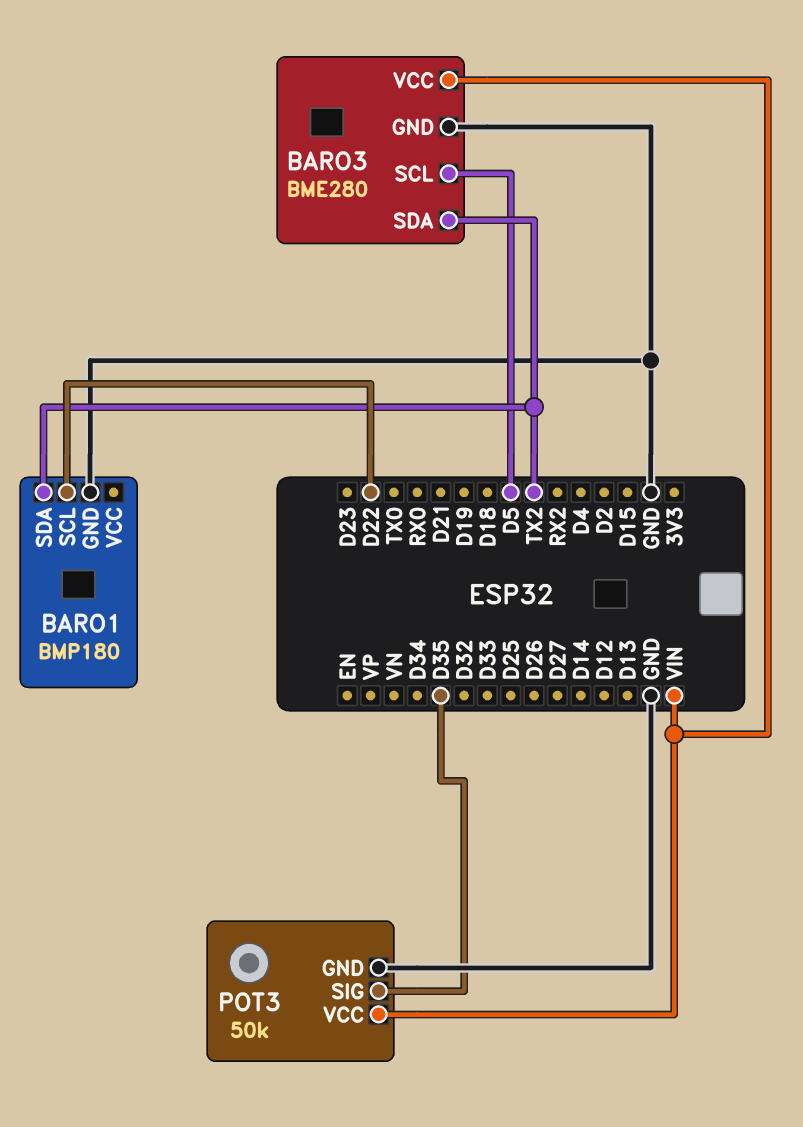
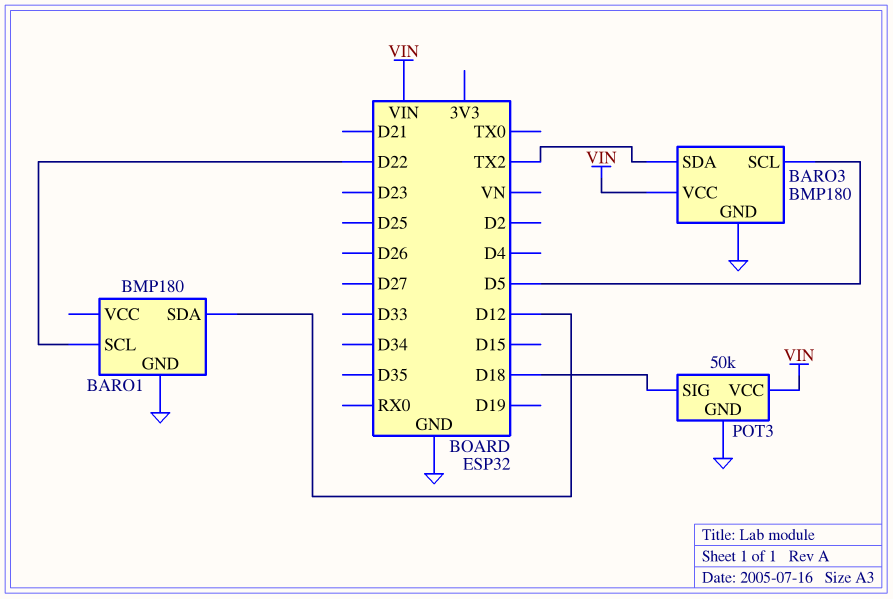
BARO1 pin SDA: TX2 -> D12
BARO3: BME280 -> BMP180
POT3 pin SIG: D35 -> D18

